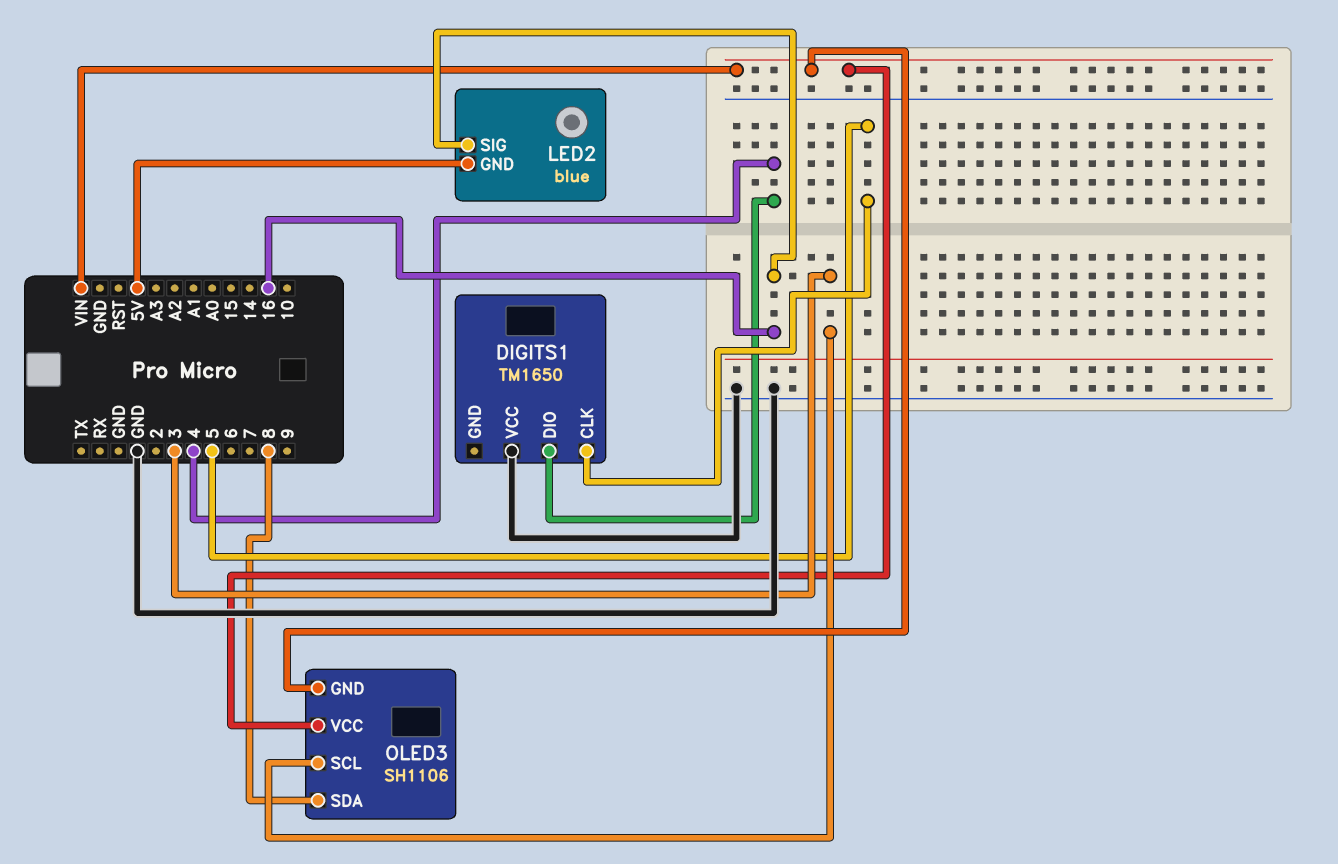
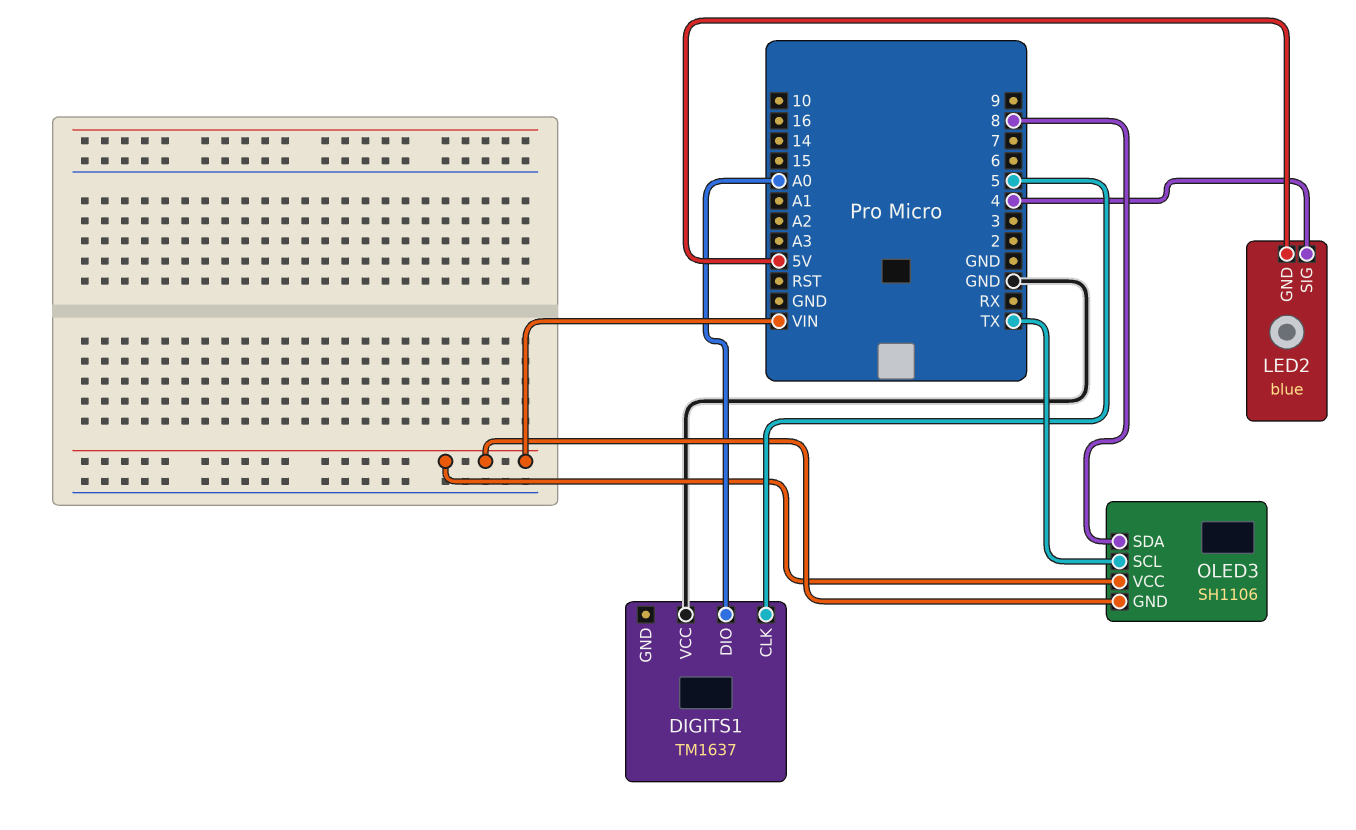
DIGITS1: TM1650 -> TM1637
DIGITS1 pin DIO: 4 -> A0
LED2 pin SIG: 16 -> 4
OLED3 pin SCL: 3 -> TX

